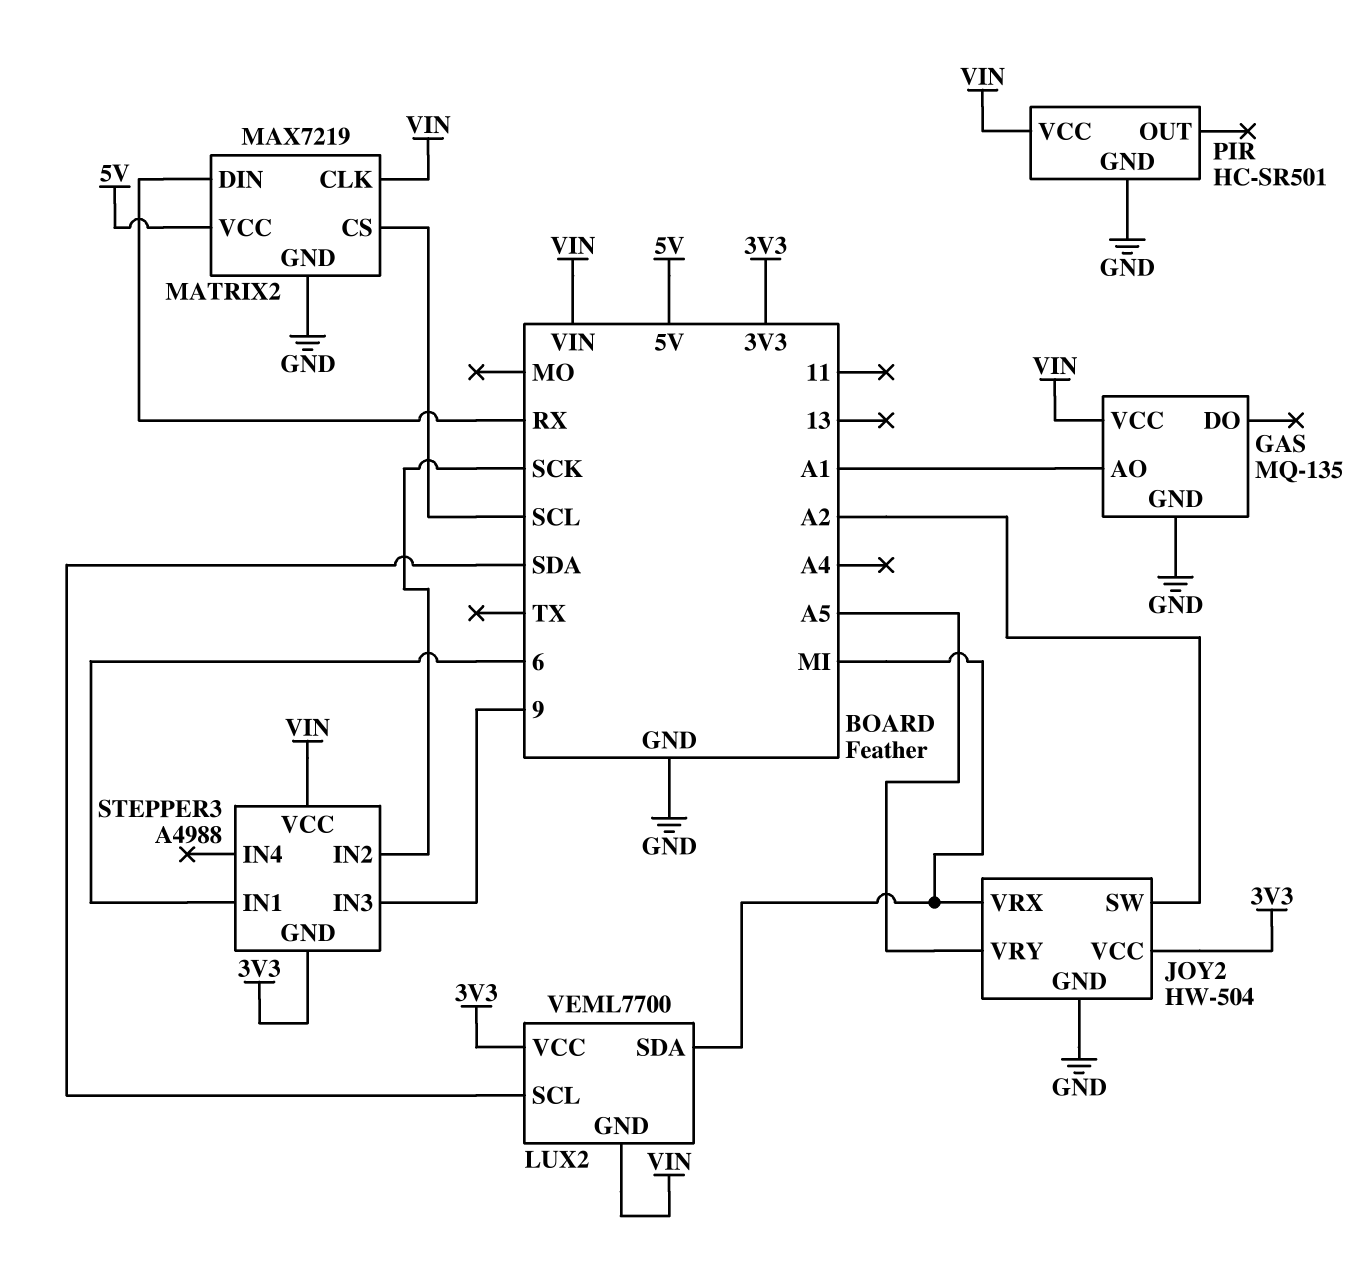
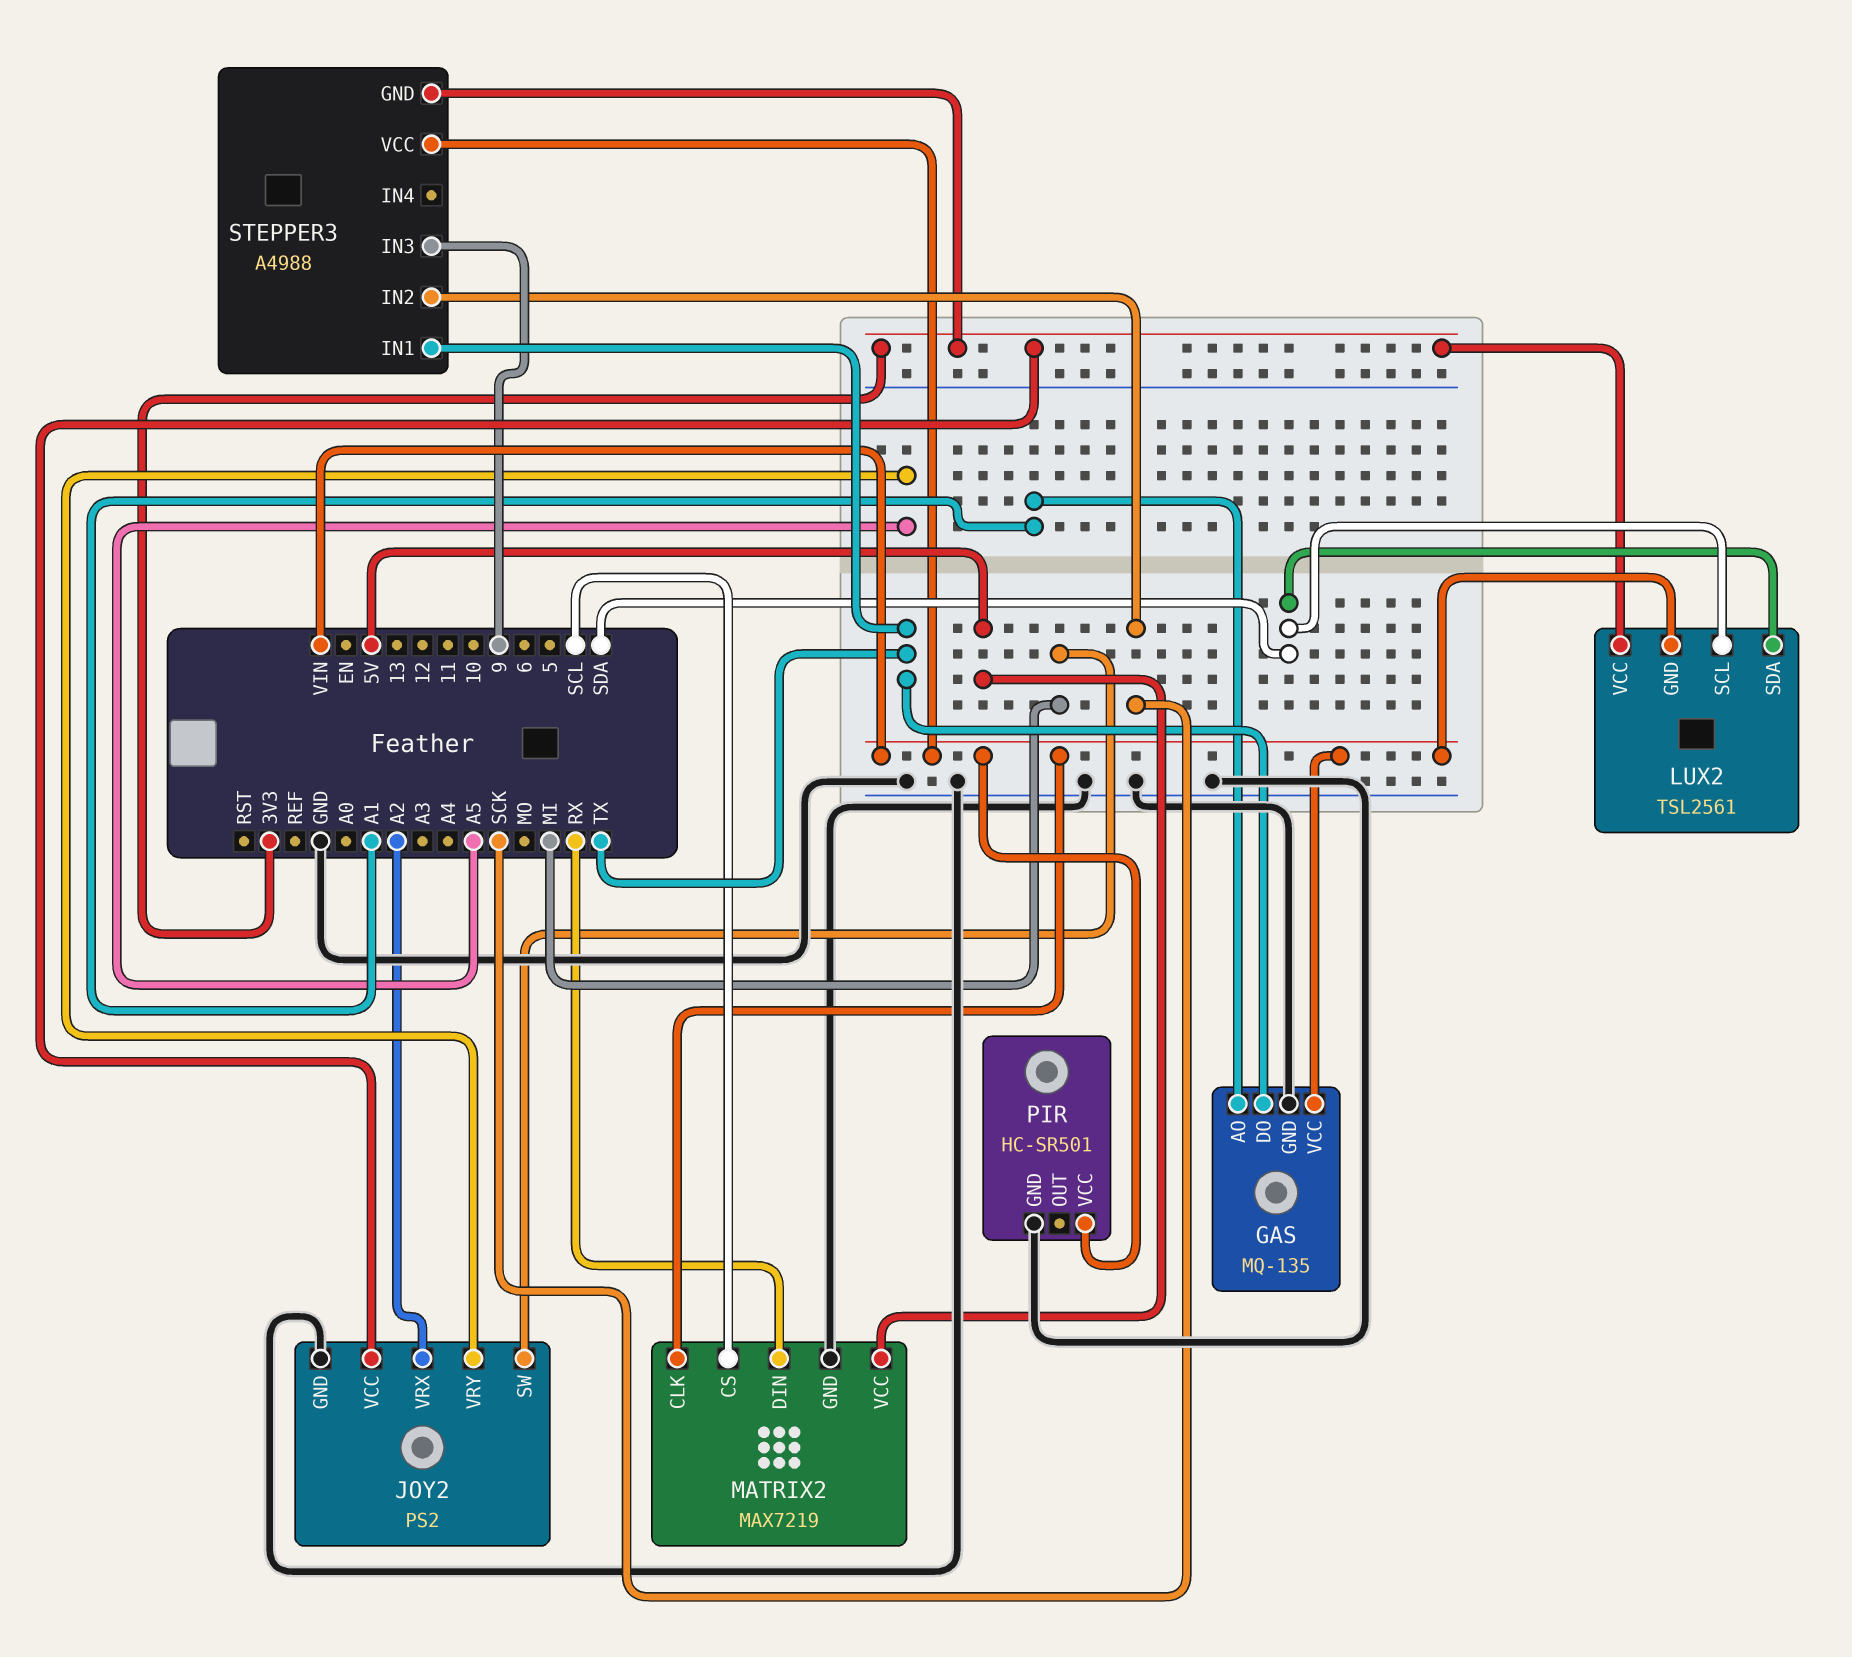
GAS pin DO: none -> TX
JOY2: HW-504 -> PS2
JOY2 pin SW: A2 -> MI
JOY2 pin VRX: MI -> A2
LUX2: VEML7700 -> TSL2561
LUX2 pin SDA: MI -> SDA
STEPPER3 pin IN1: 6 -> TX

